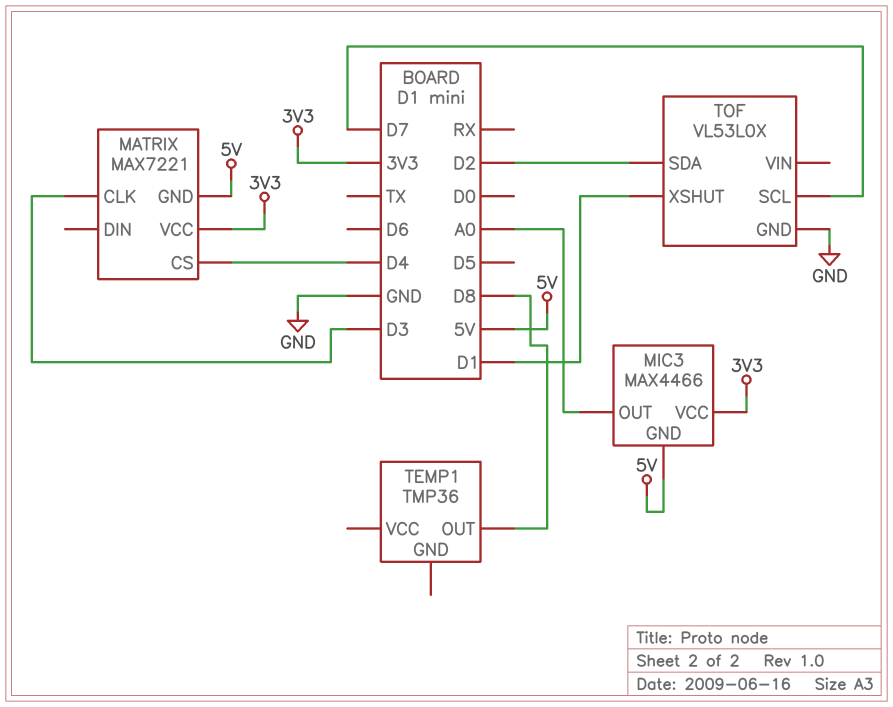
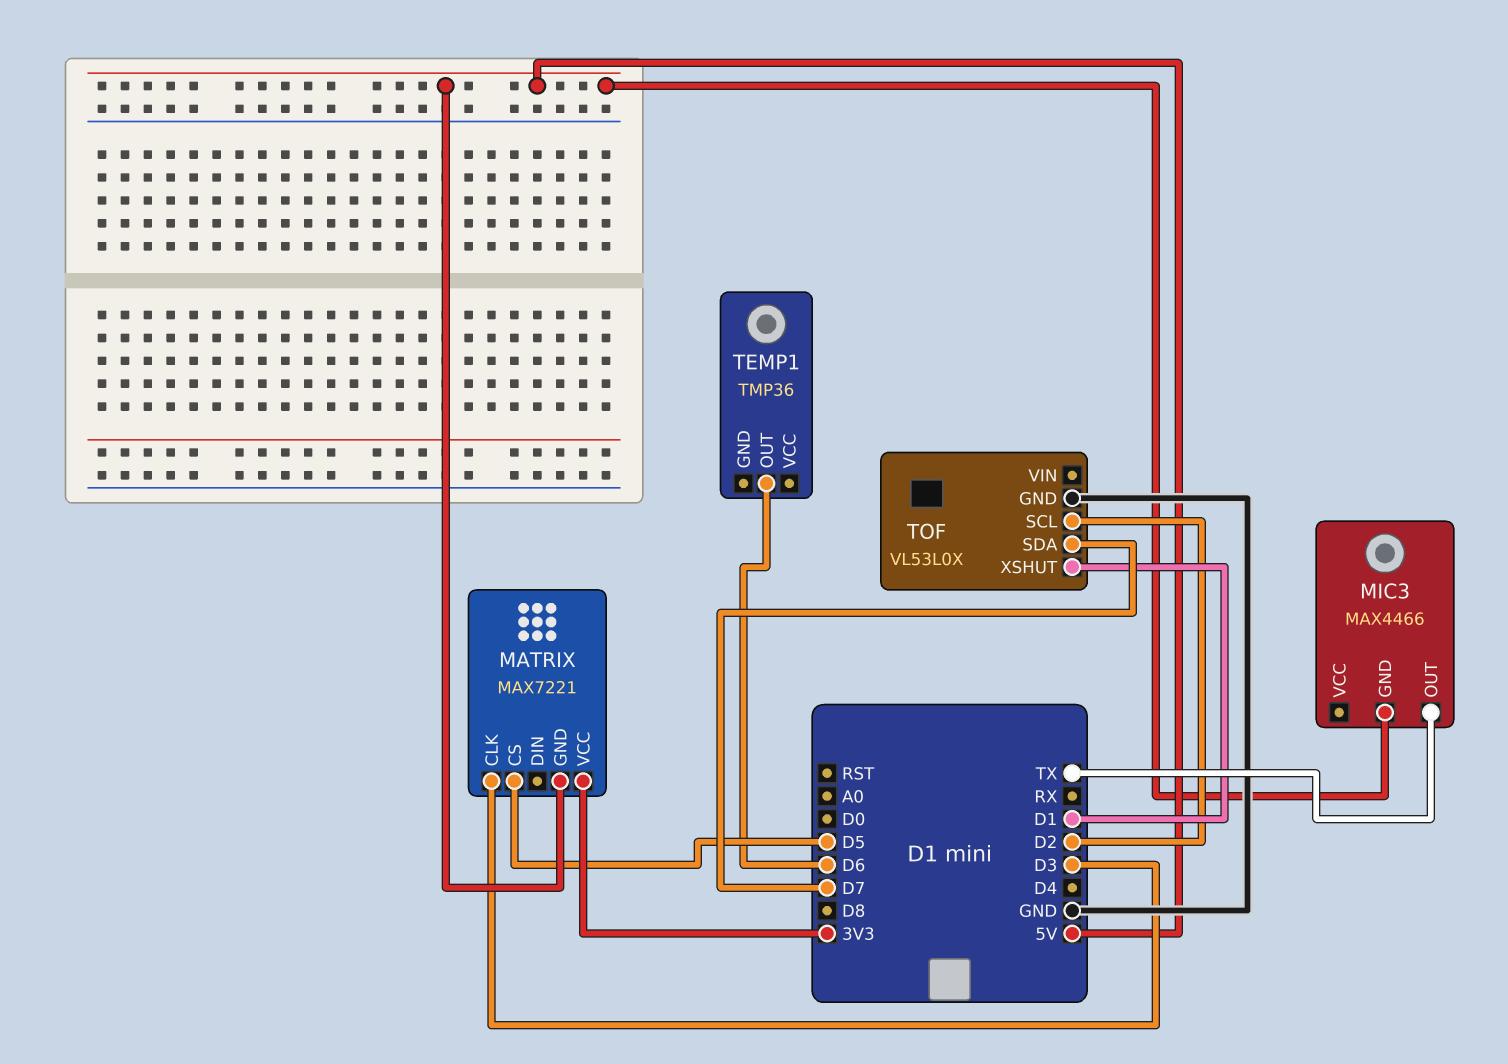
MATRIX pin CS: D4 -> D5
MIC3 pin OUT: A0 -> TX
MIC3 pin VCC: 3V3 -> none
TEMP1 pin OUT: D8 -> D6
TOF pin SCL: D7 -> D2
TOF pin SDA: D2 -> D7

